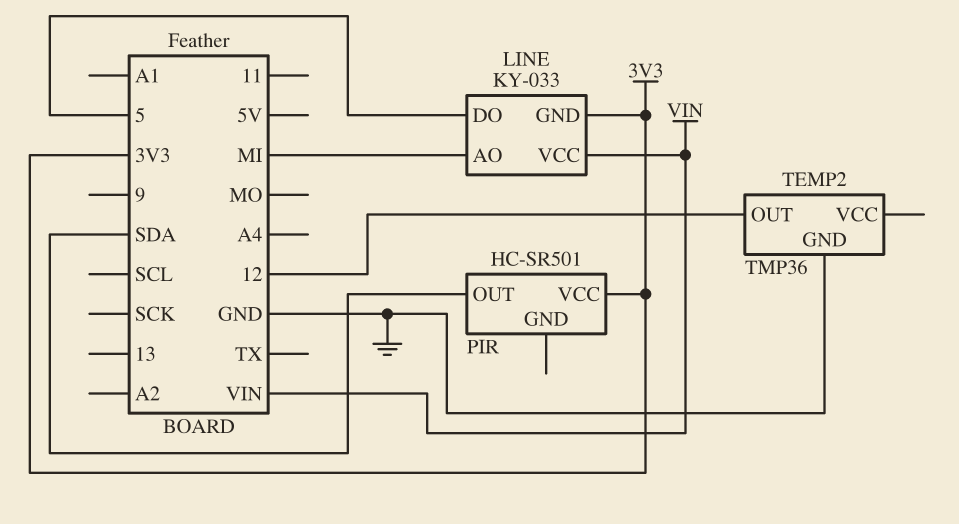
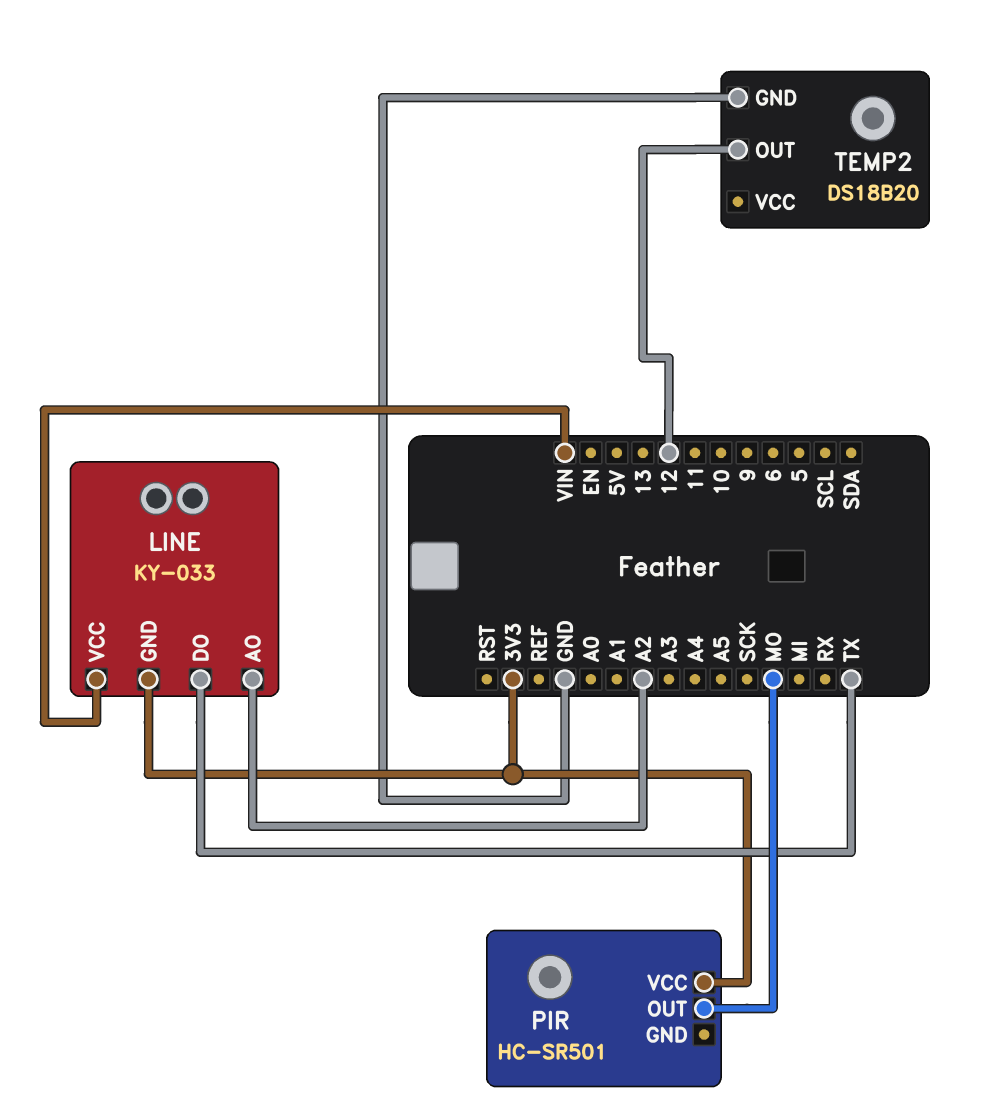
LINE pin AO: MI -> A2
LINE pin DO: 5 -> TX
PIR pin OUT: SDA -> MO
TEMP2: TMP36 -> DS18B20

